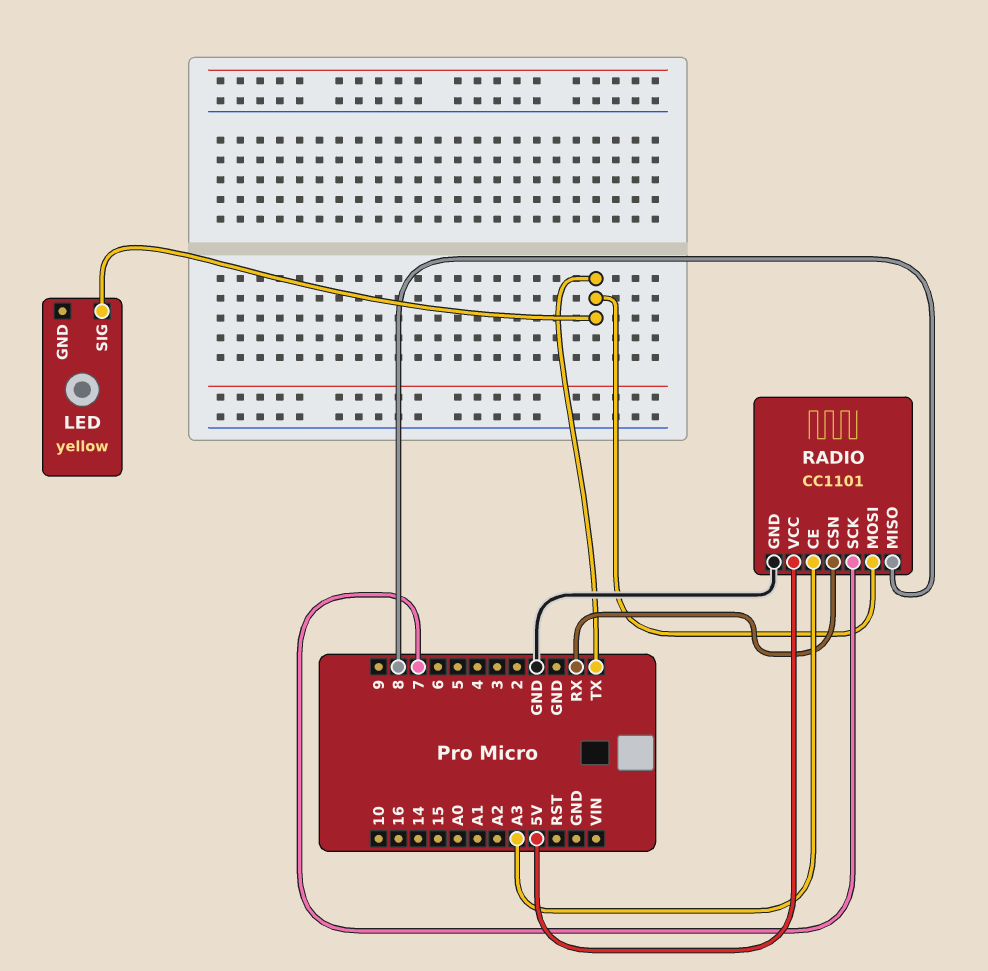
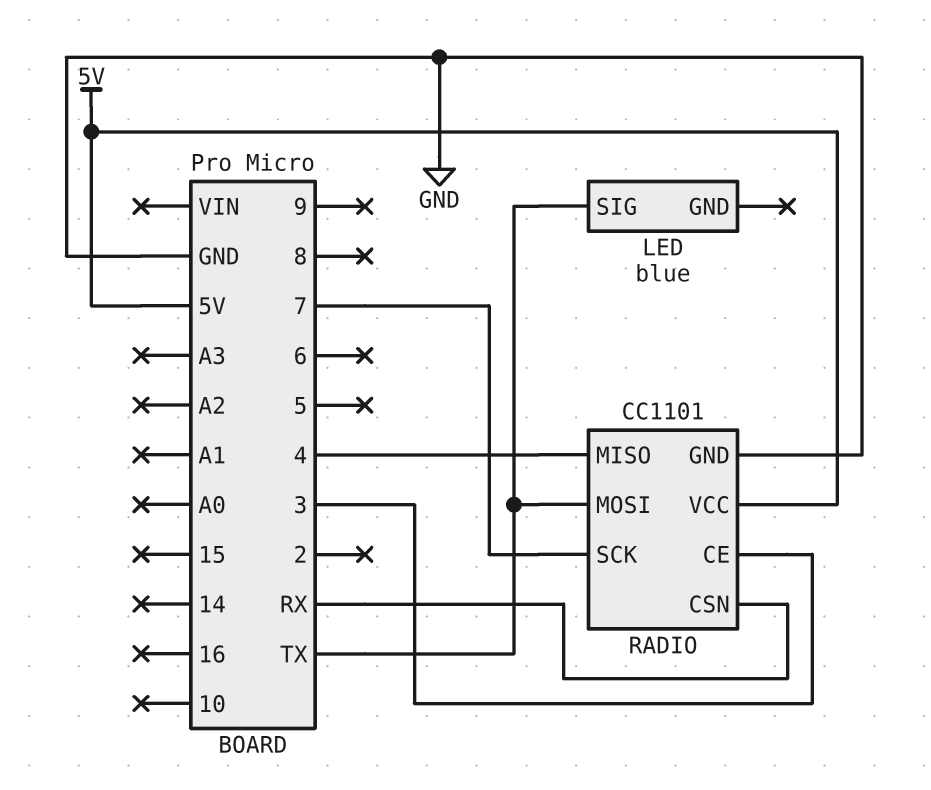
LED: yellow -> blue
RADIO pin CE: A3 -> 3
RADIO pin MISO: 8 -> 4

